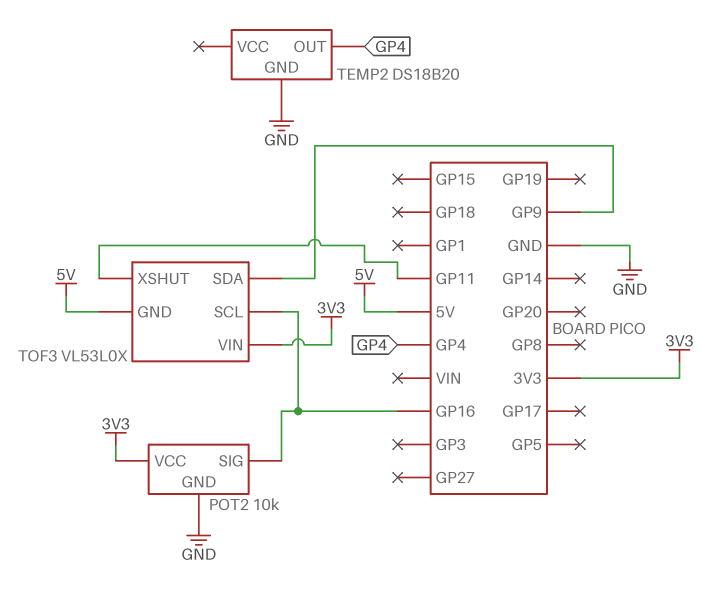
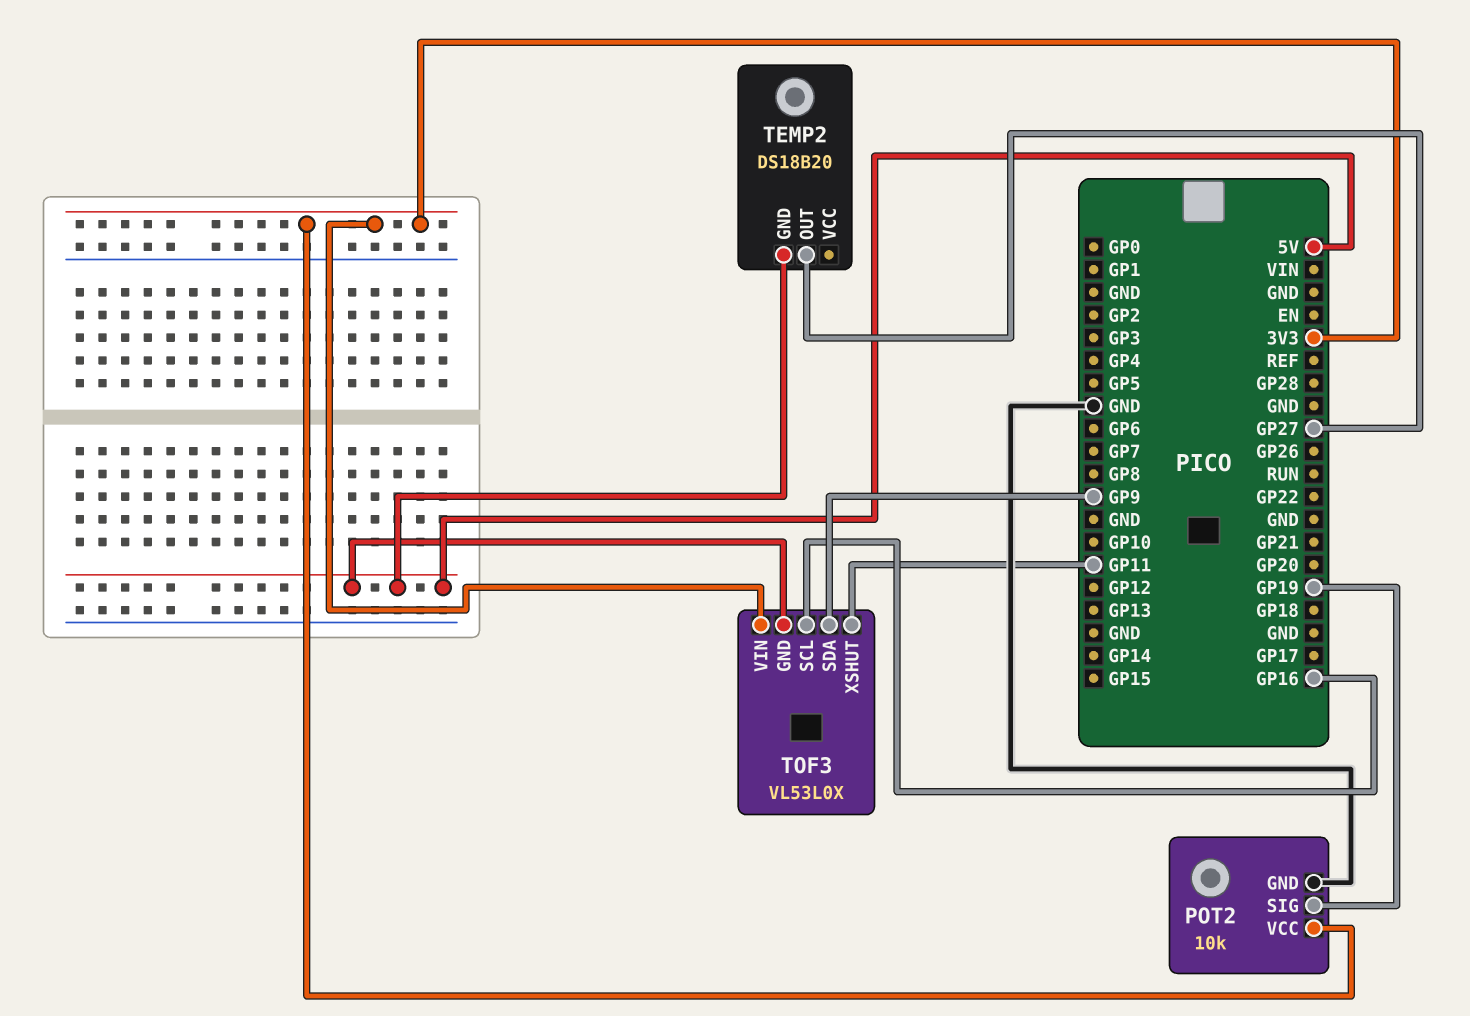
POT2 pin SIG: GP16 -> GP19
TEMP2 pin GND: GND -> 5V
TEMP2 pin OUT: GP4 -> GP27

